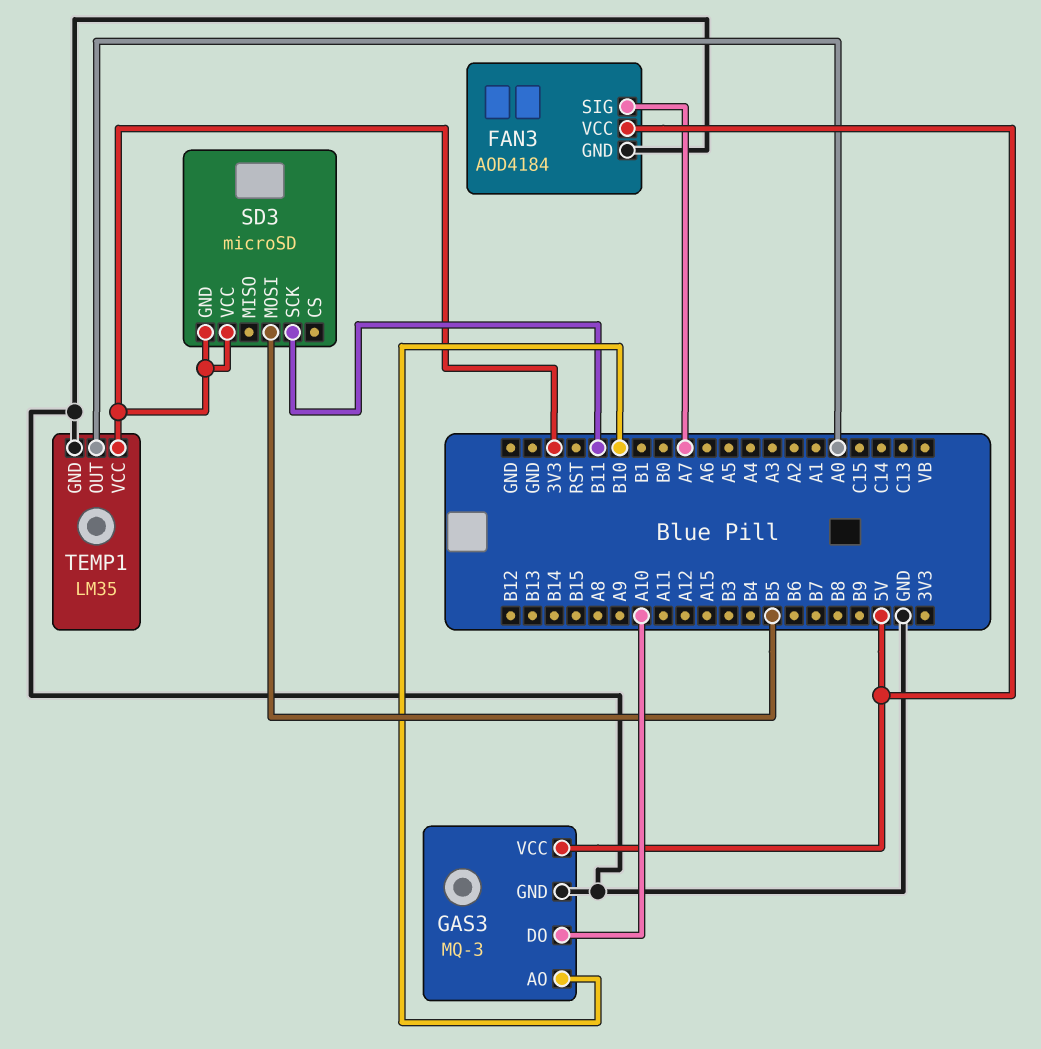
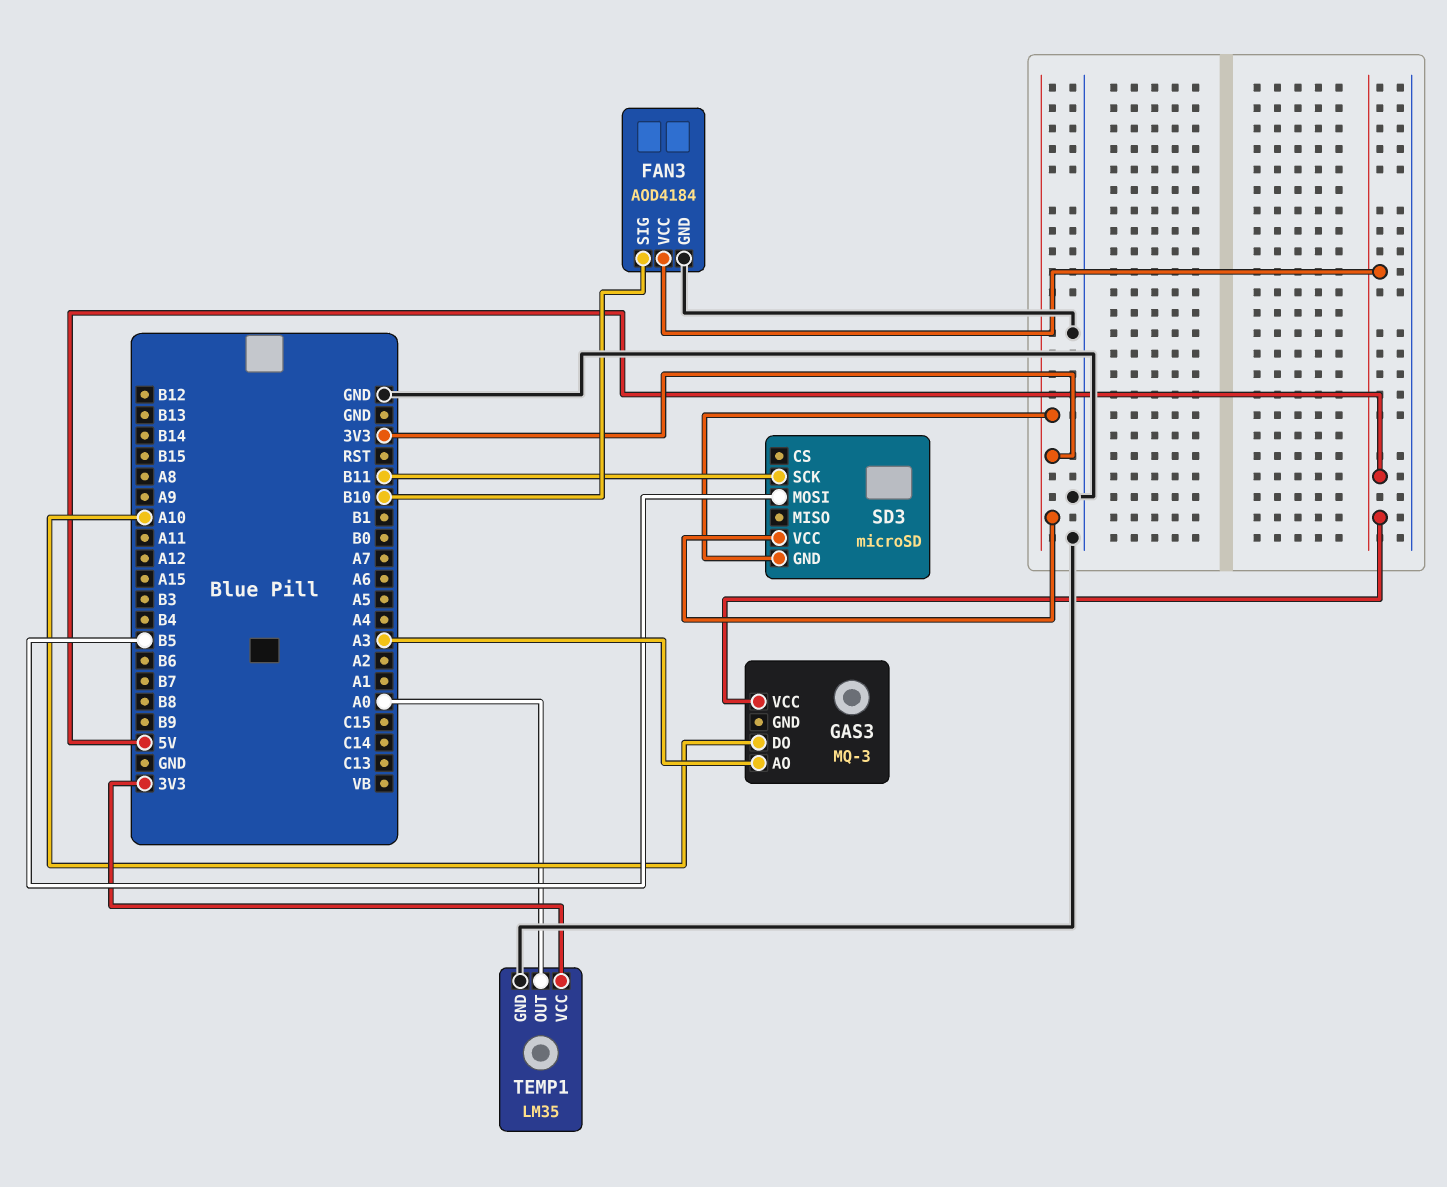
FAN3 pin SIG: A7 -> B10
GAS3 pin AO: B10 -> A3
GAS3 pin GND: GND -> none

